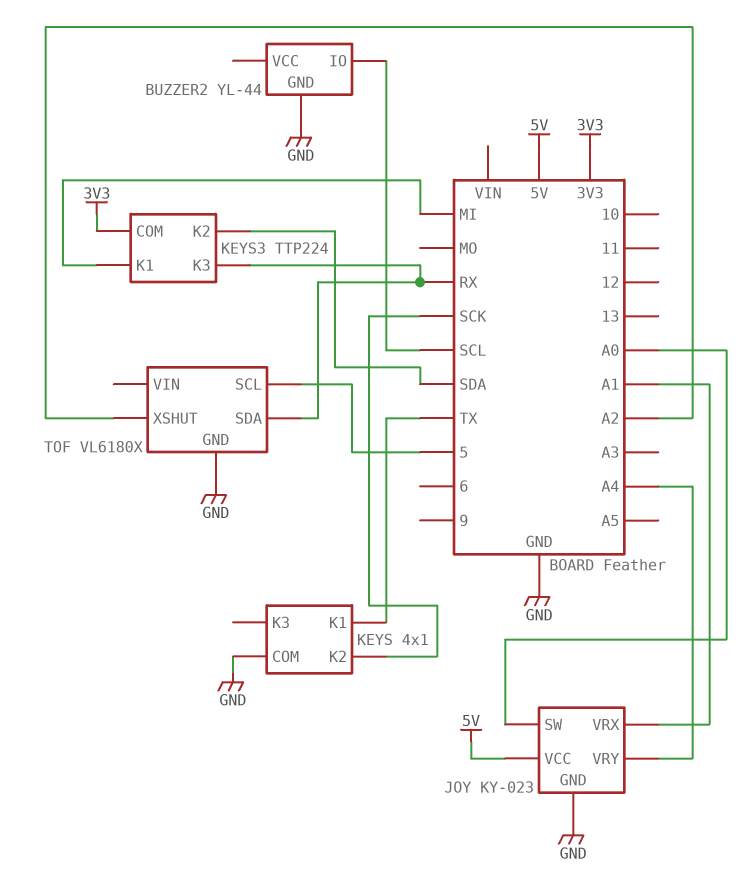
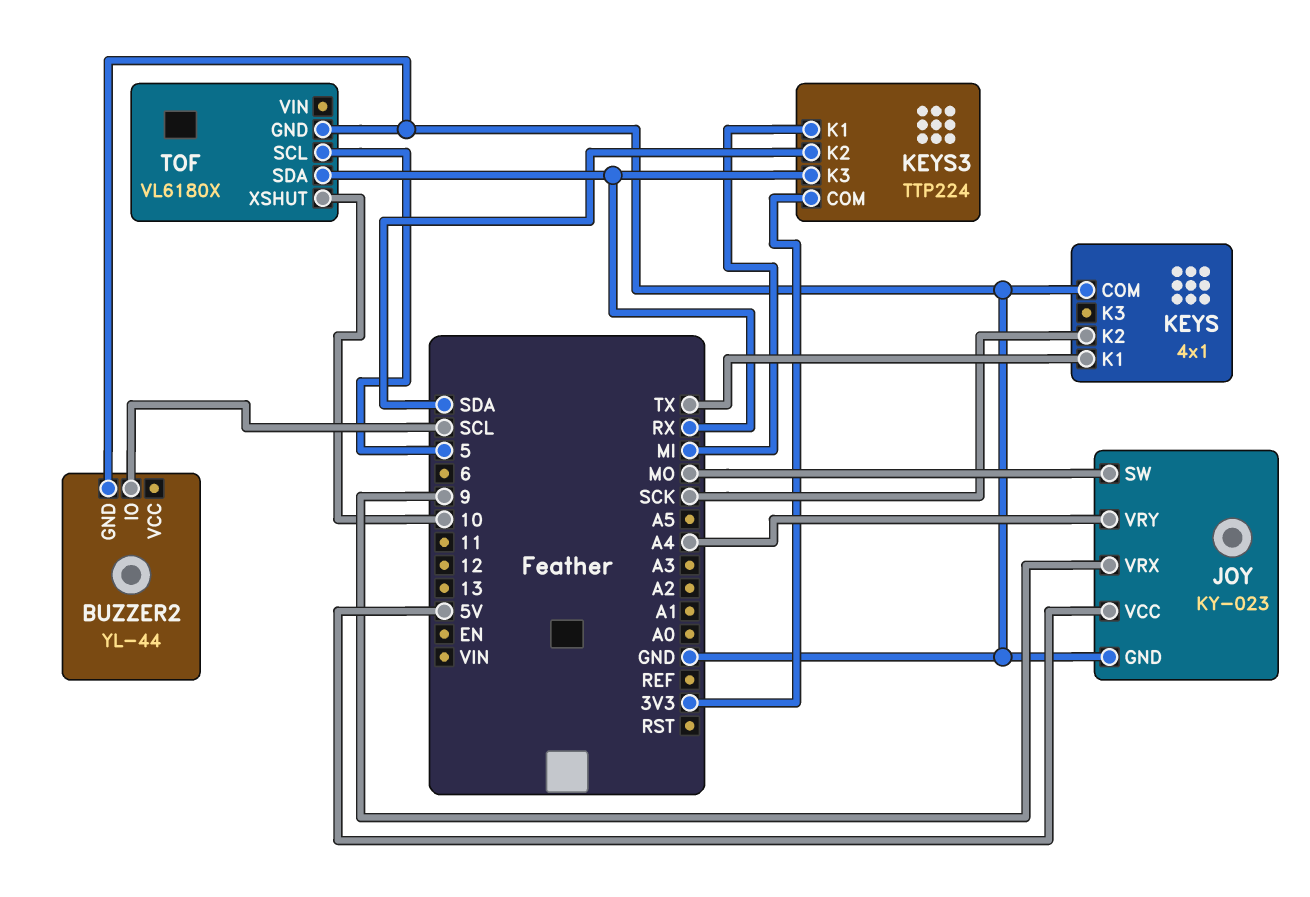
JOY pin SW: A0 -> MO
JOY pin VRX: A1 -> 9
TOF pin XSHUT: A2 -> 10

